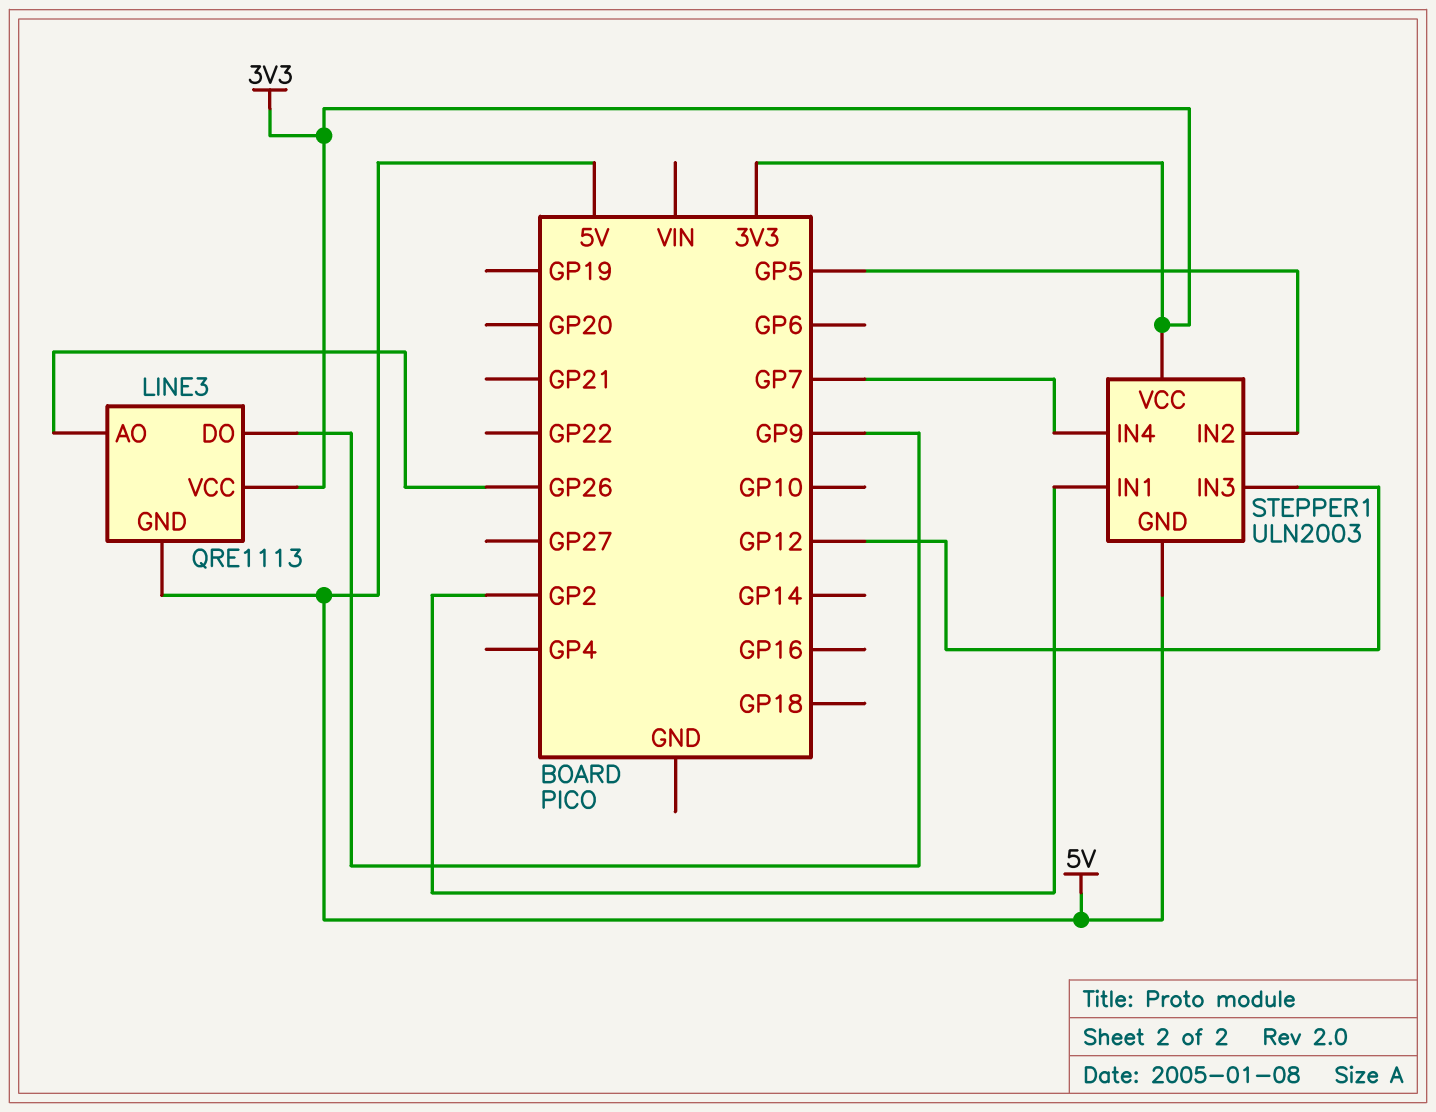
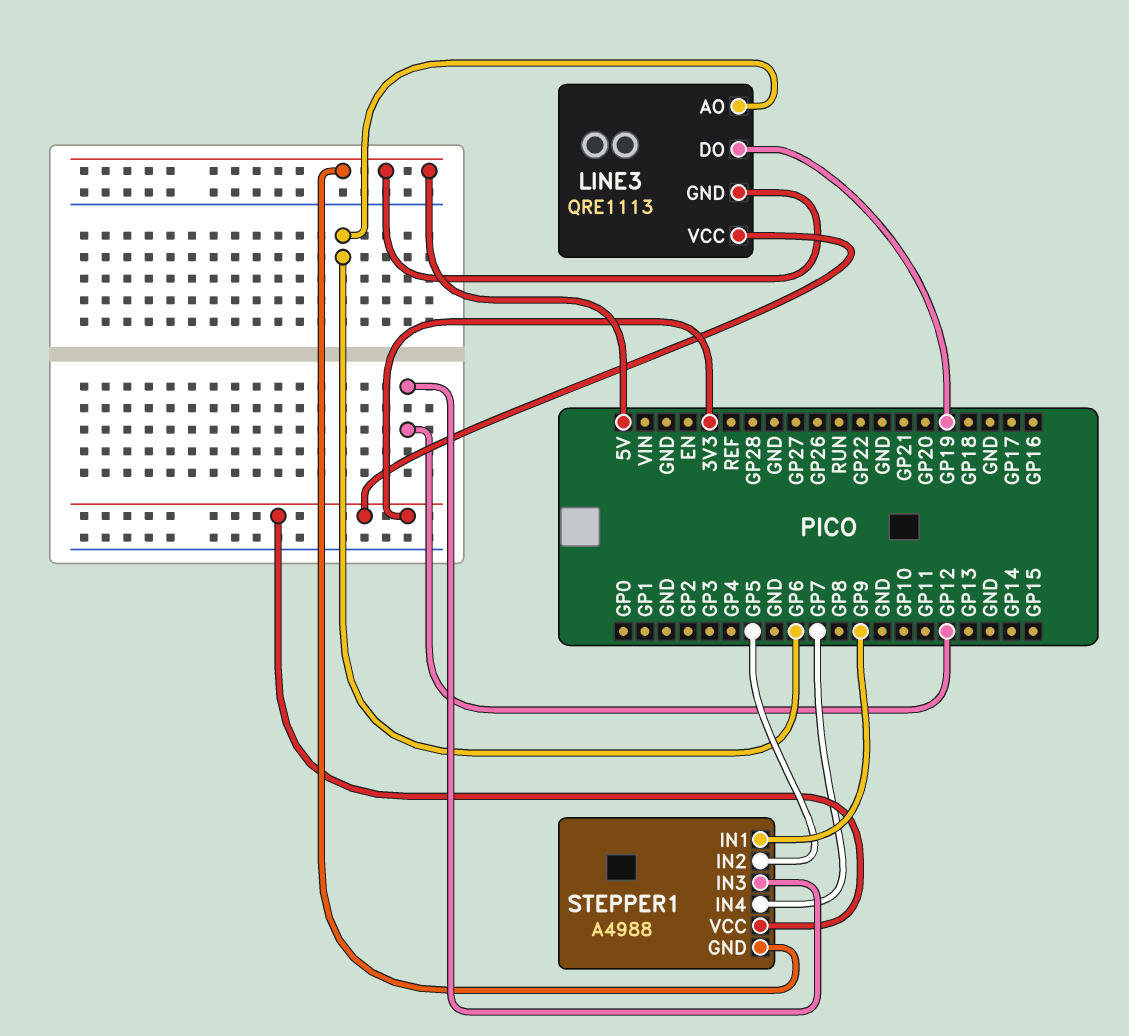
LINE3 pin AO: GP26 -> GP6
LINE3 pin DO: GP9 -> GP19
STEPPER1: ULN2003 -> A4988
STEPPER1 pin IN1: GP2 -> GP9

